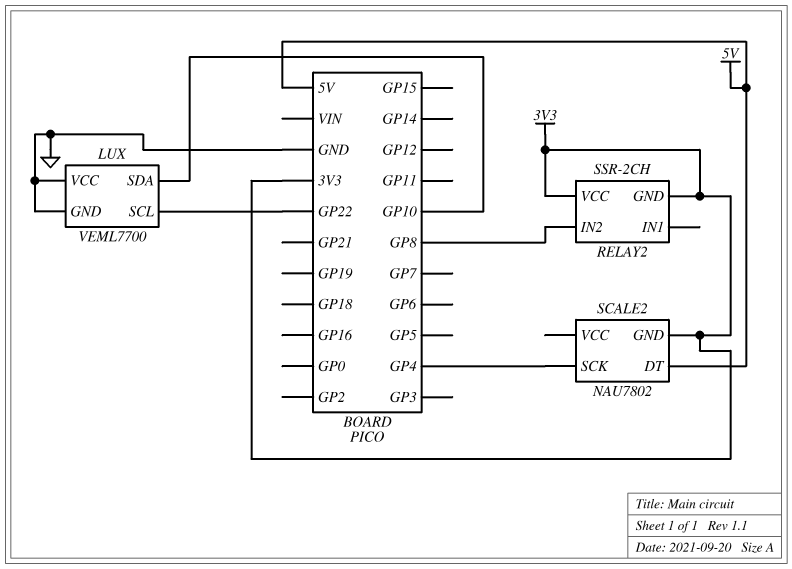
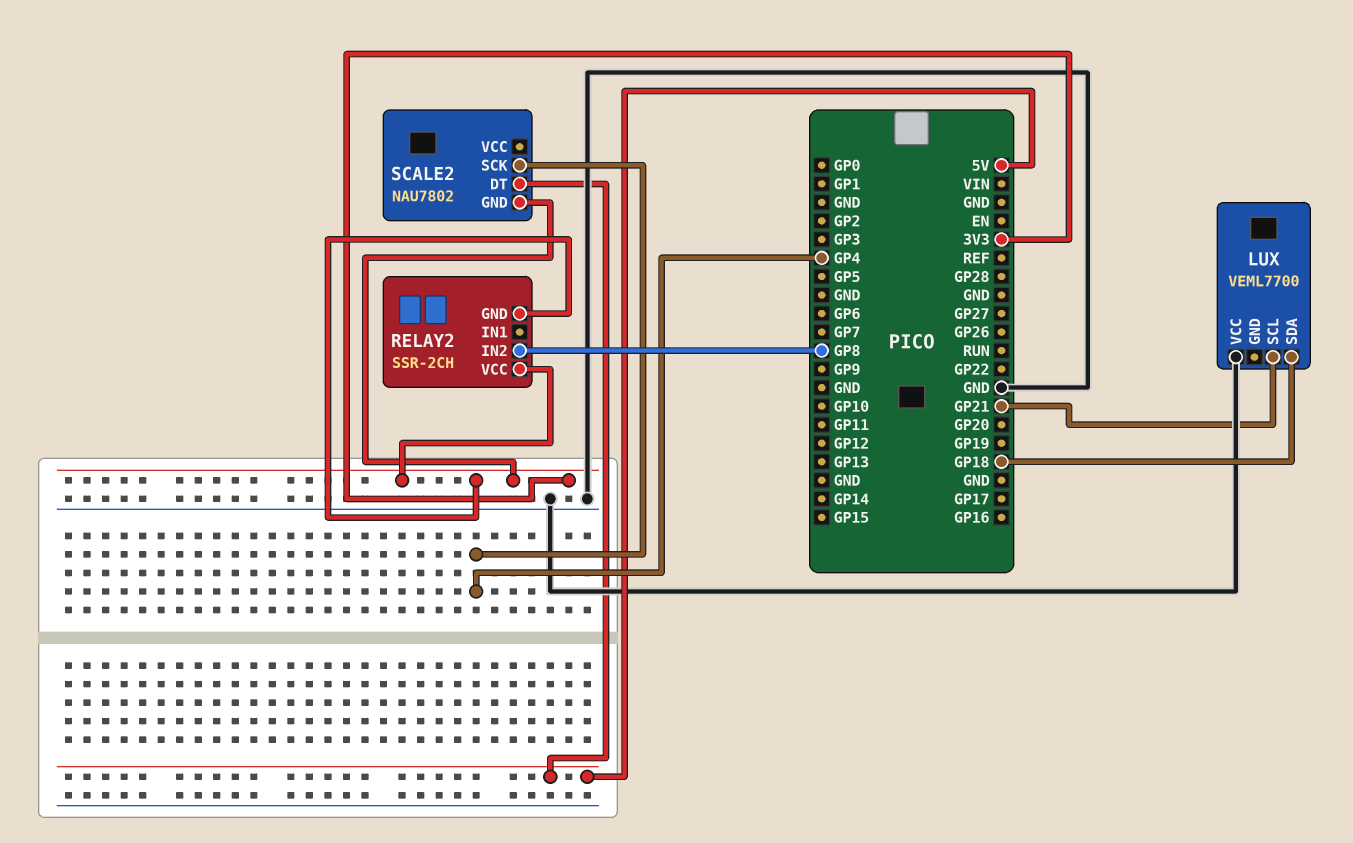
LUX pin GND: GND -> none
LUX pin SCL: GP22 -> GP21
LUX pin SDA: GP10 -> GP18

